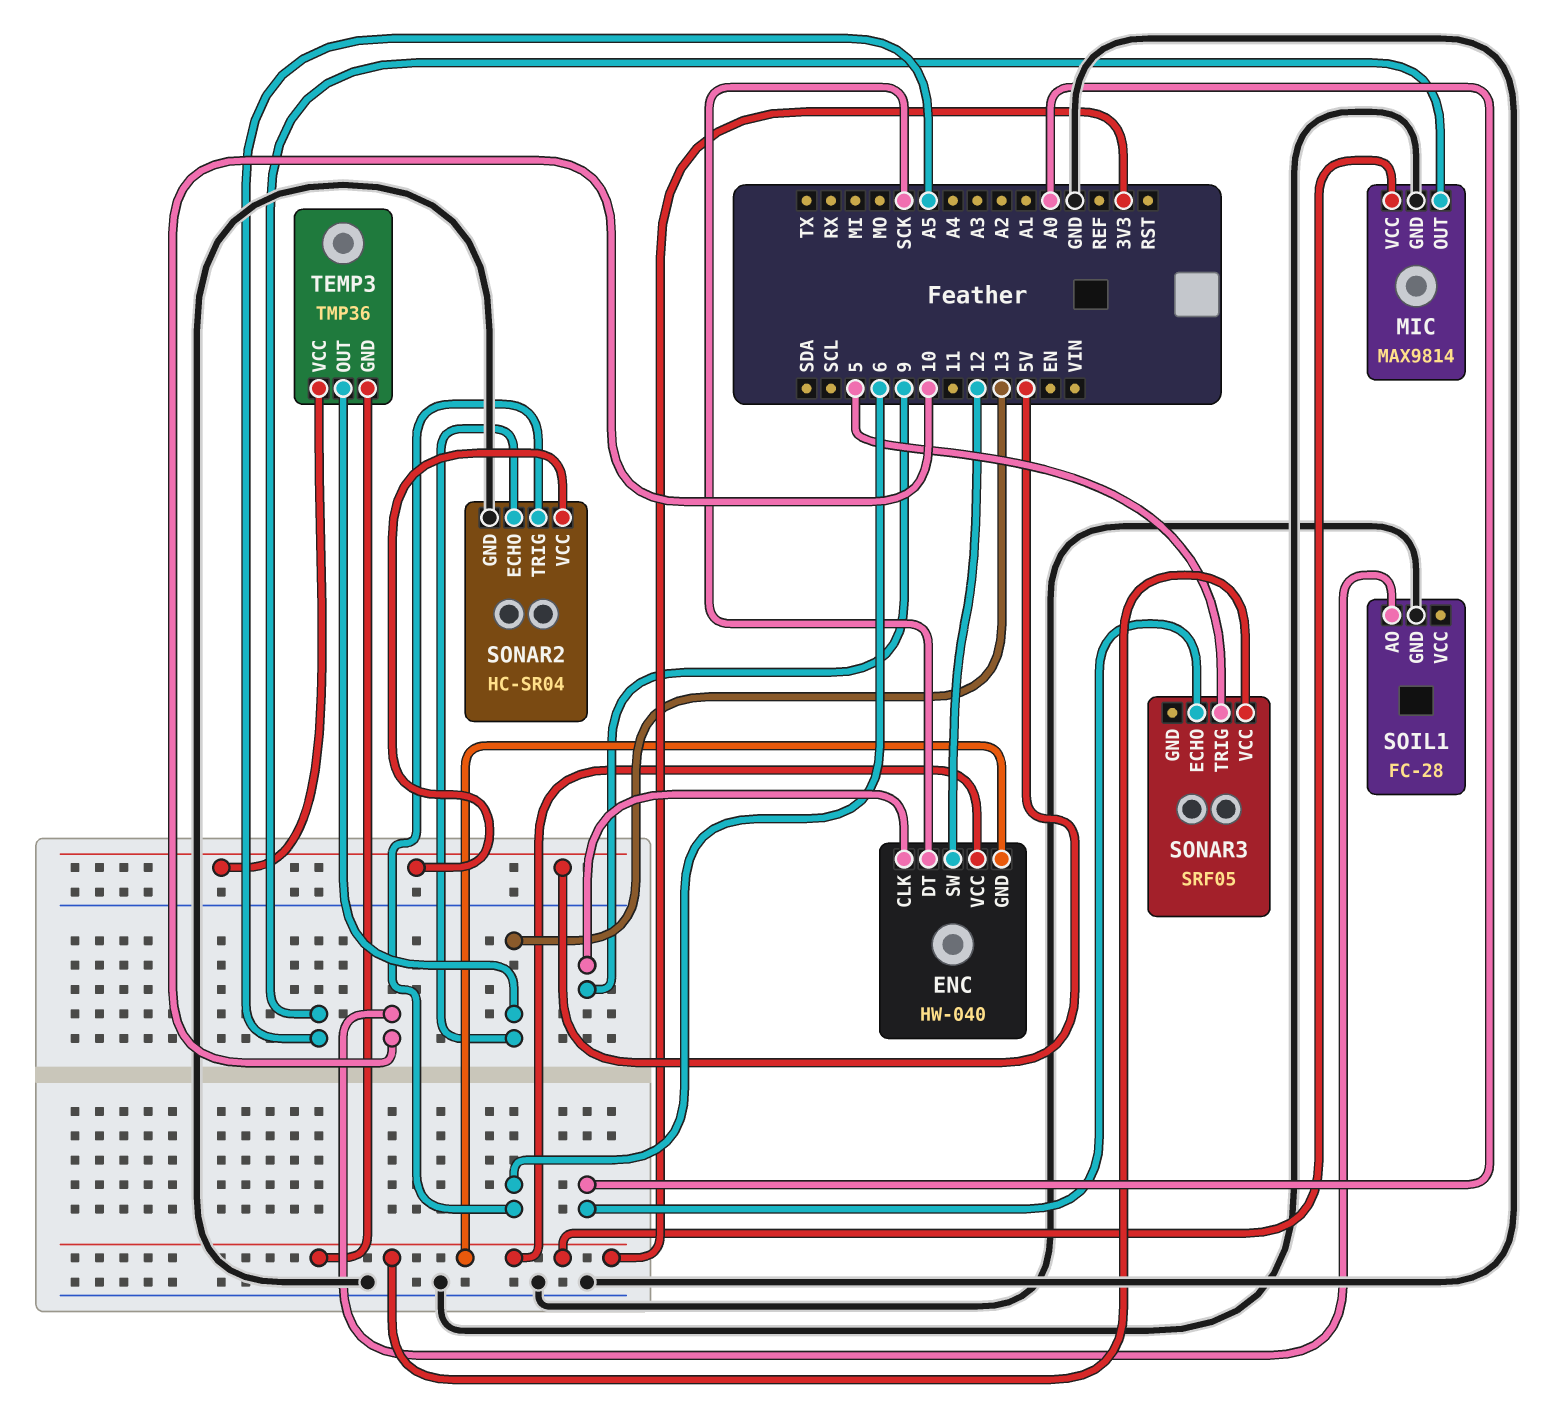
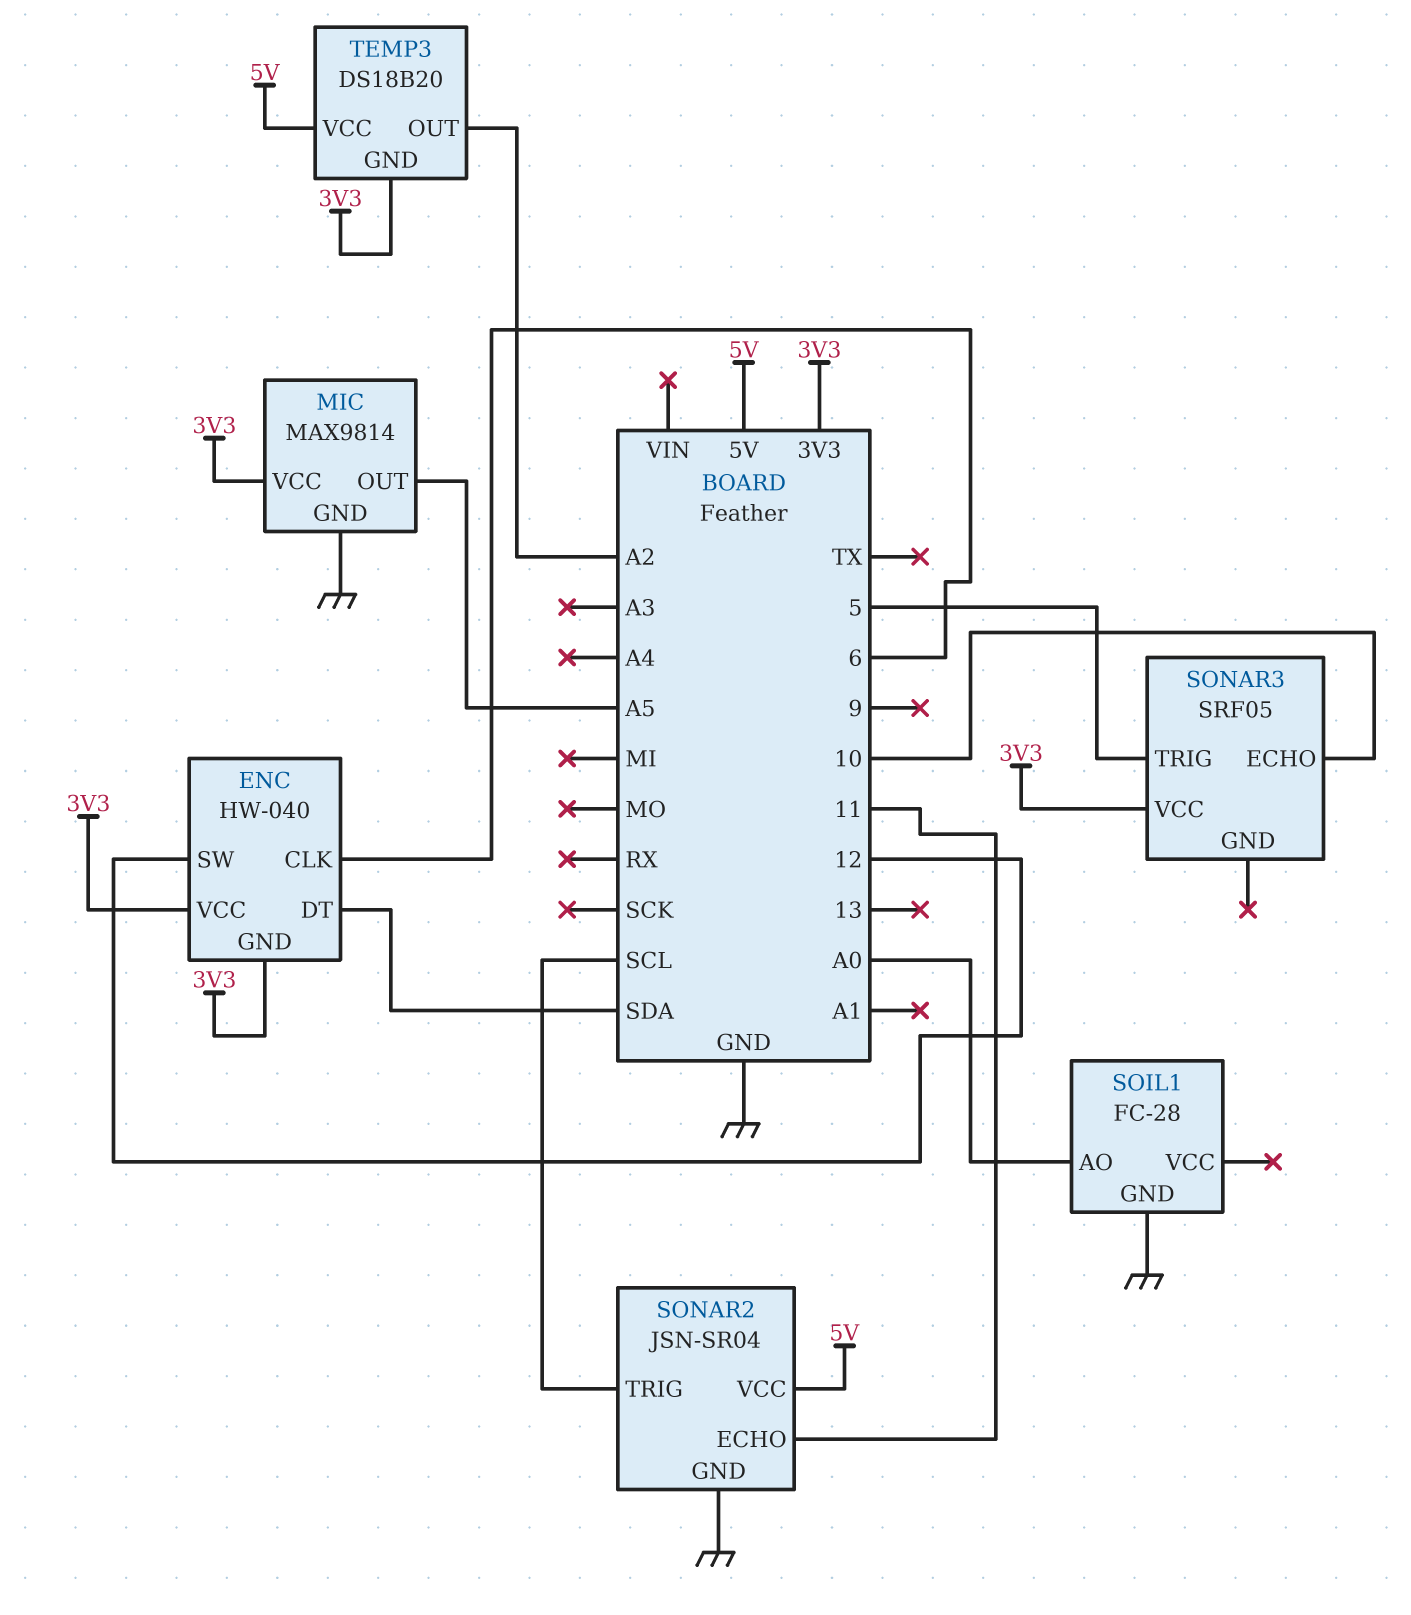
ENC pin CLK: 9 -> 6
ENC pin DT: SCK -> SDA
SOIL1 pin AO: 10 -> A0
SONAR2: HC-SR04 -> JSN-SR04
SONAR2 pin ECHO: 13 -> 11
SONAR2 pin TRIG: 6 -> SCL
SONAR3 pin ECHO: A0 -> 10
TEMP3: TMP36 -> DS18B20
TEMP3 pin OUT: 13 -> A2

